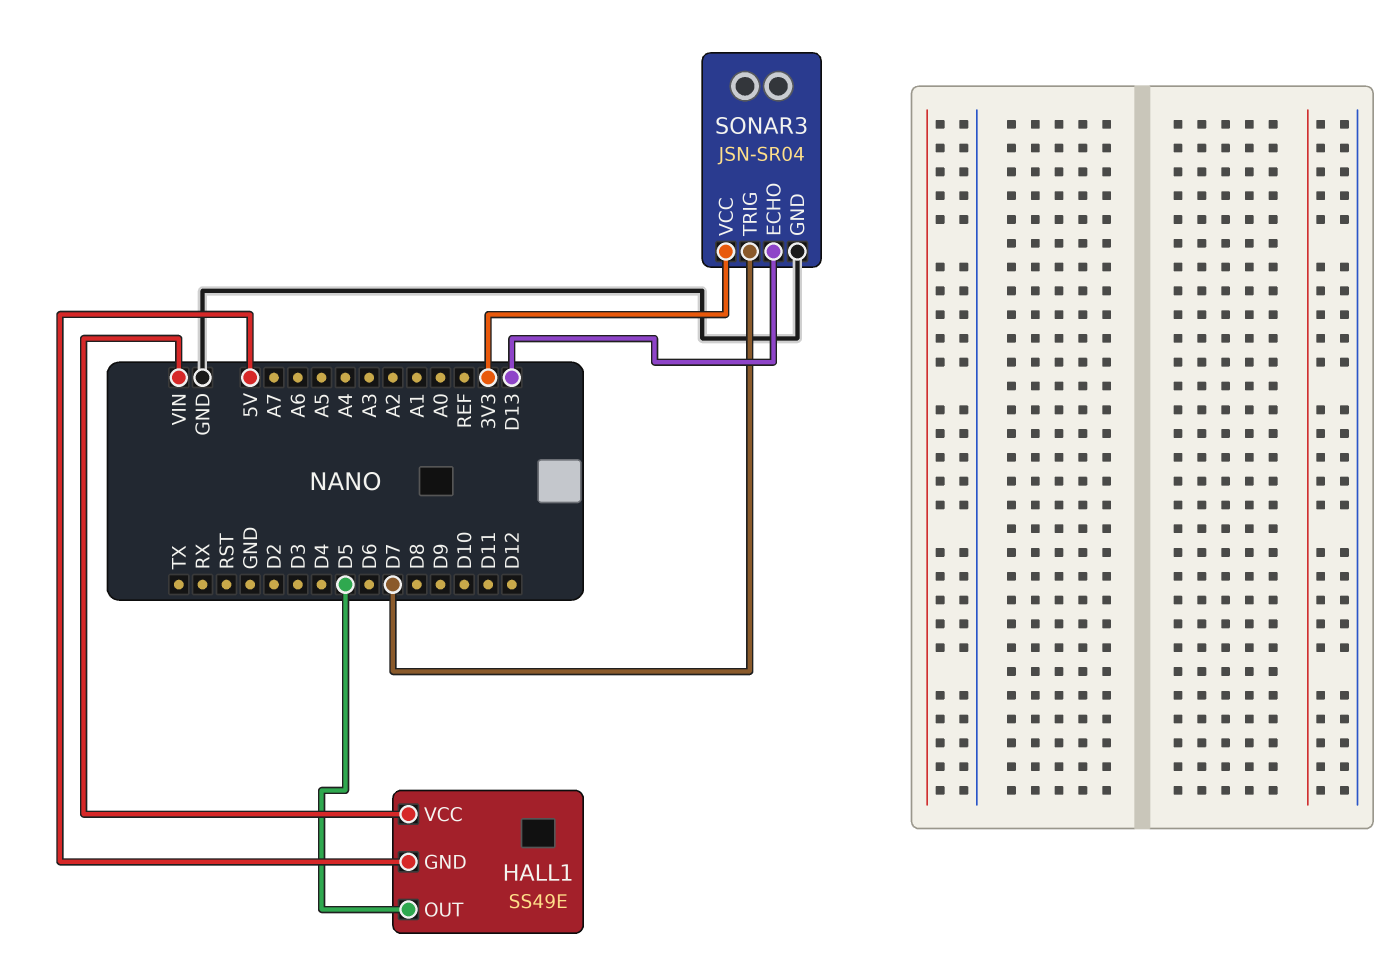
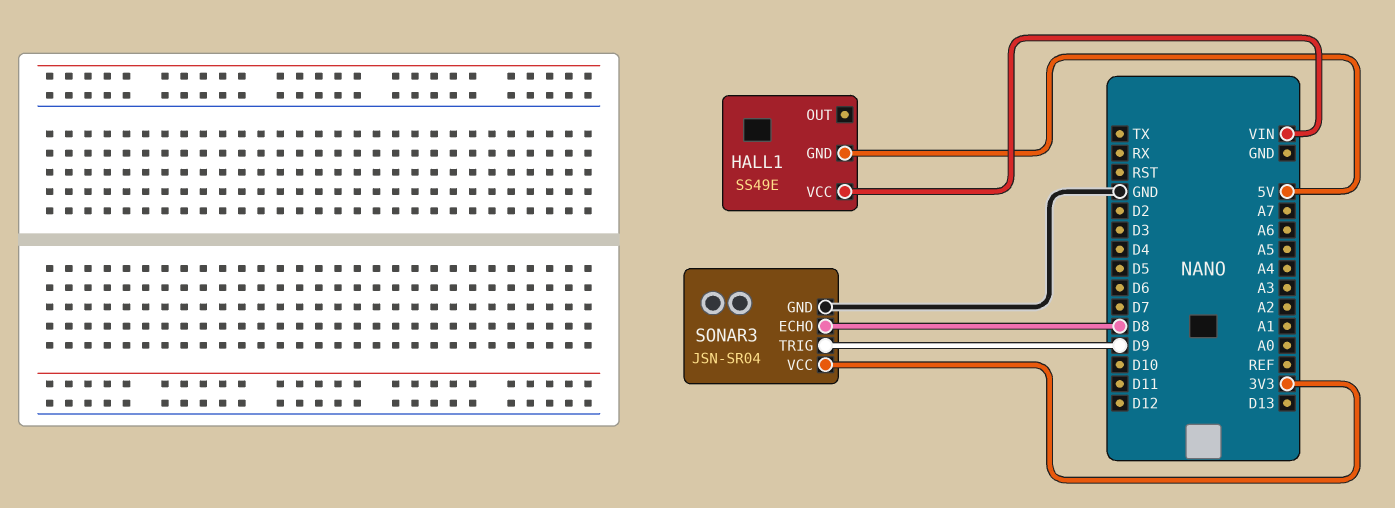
HALL1 pin OUT: D5 -> none
SONAR3 pin ECHO: D13 -> D8
SONAR3 pin TRIG: D7 -> D9

